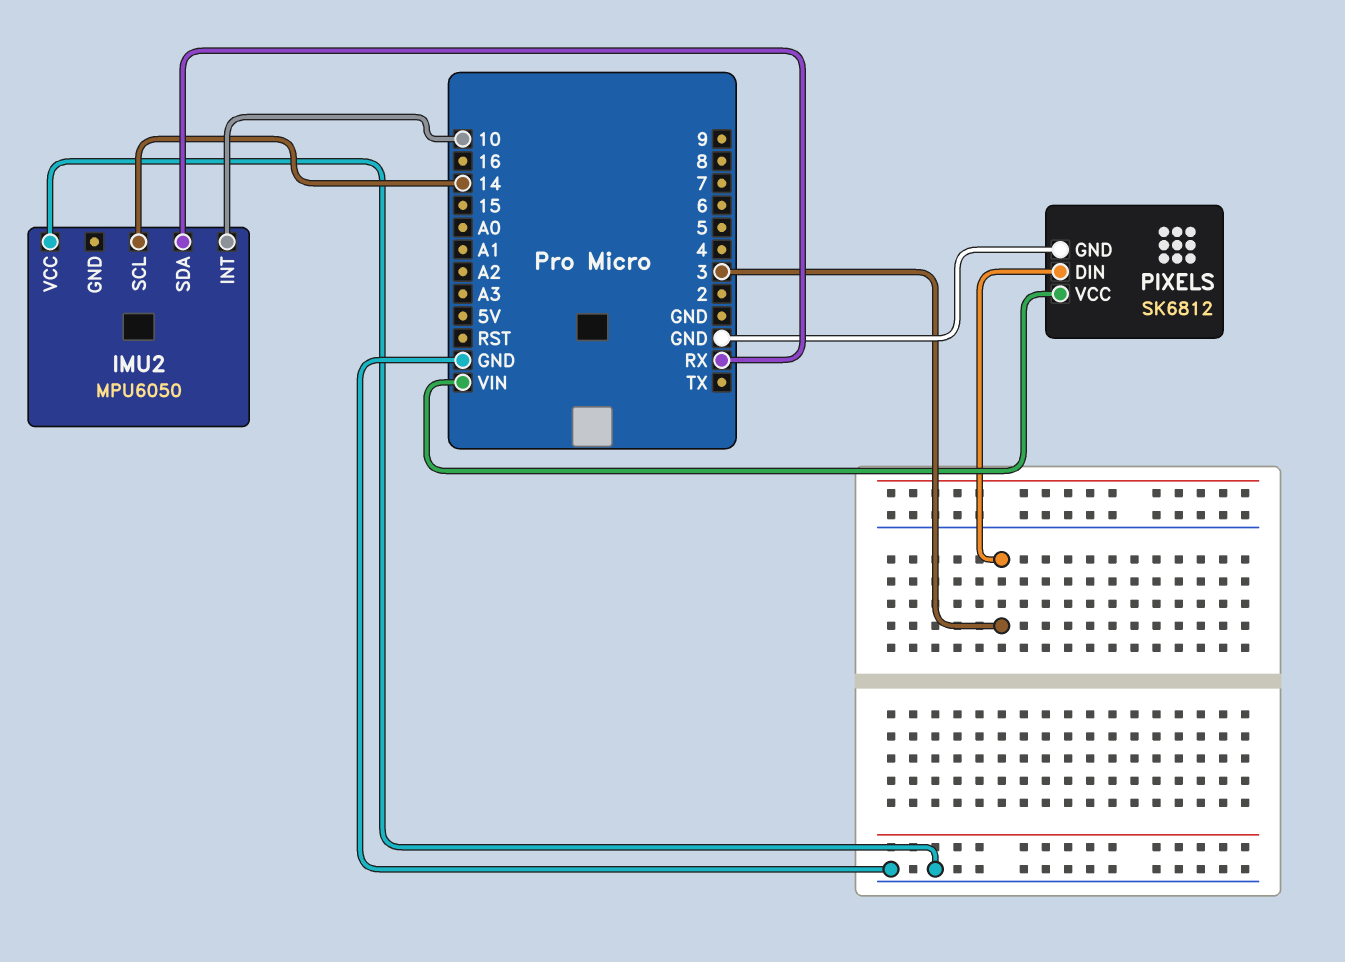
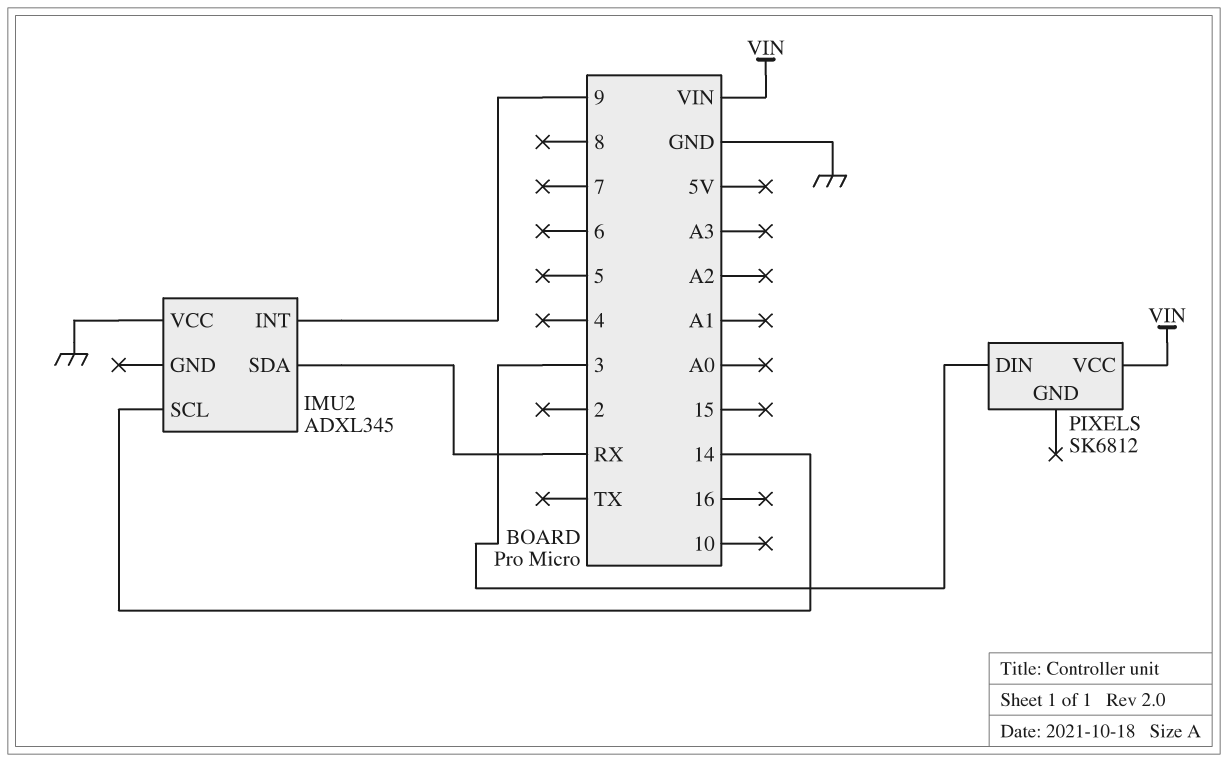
IMU2: MPU6050 -> ADXL345
IMU2 pin INT: 10 -> 9
PIXELS pin GND: GND -> none

